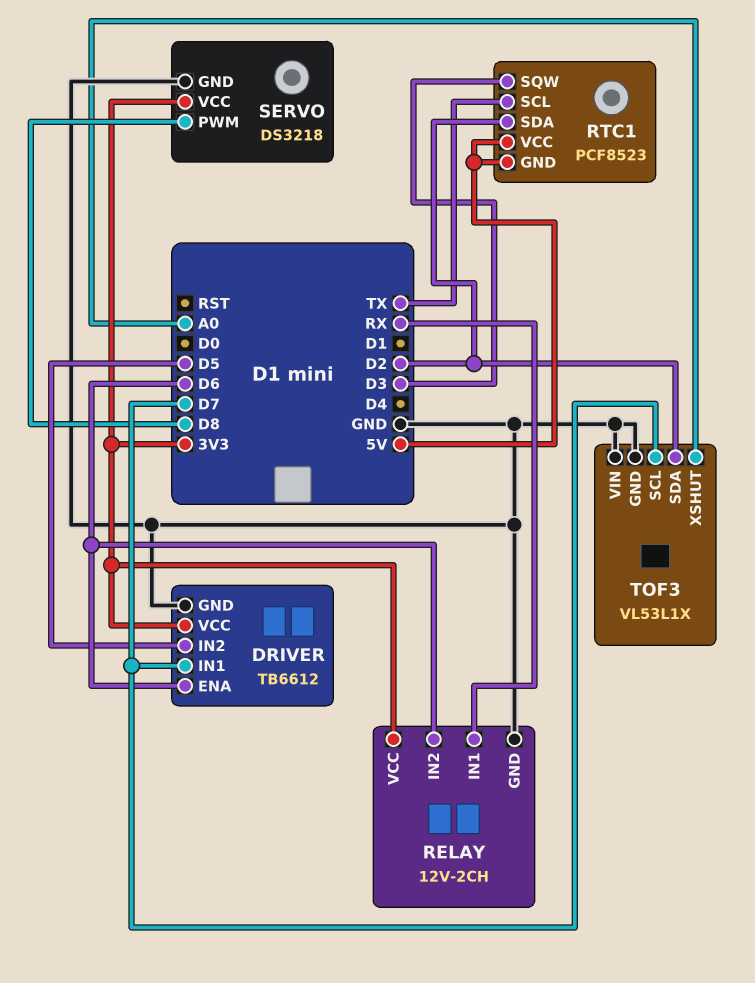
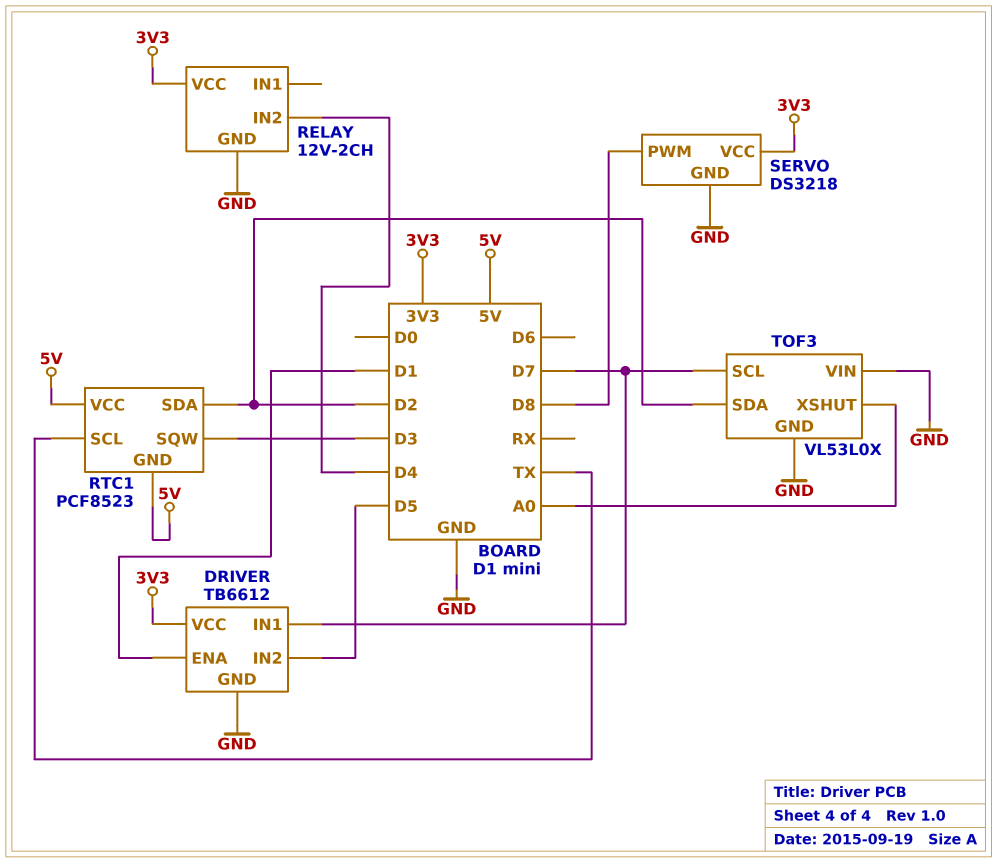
DRIVER pin ENA: D6 -> D1
RELAY pin IN1: RX -> none
RELAY pin IN2: D6 -> D4
TOF3: VL53L1X -> VL53L0X

